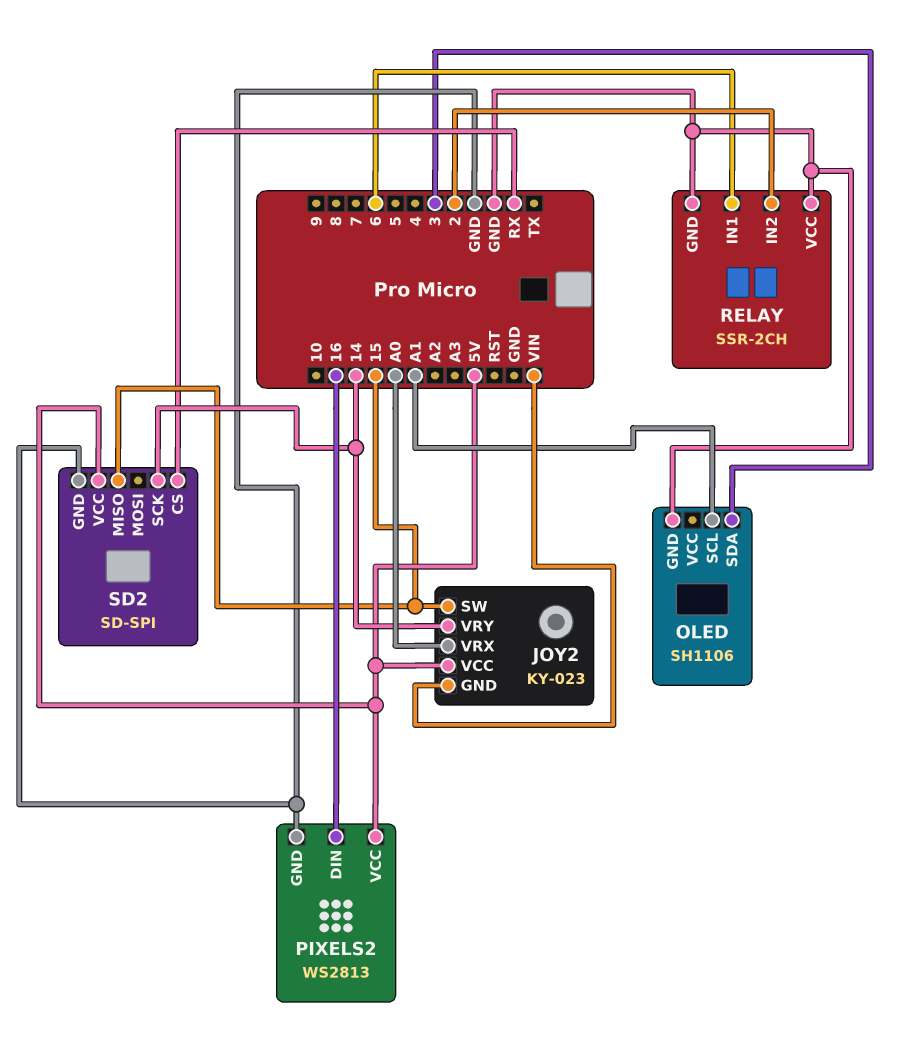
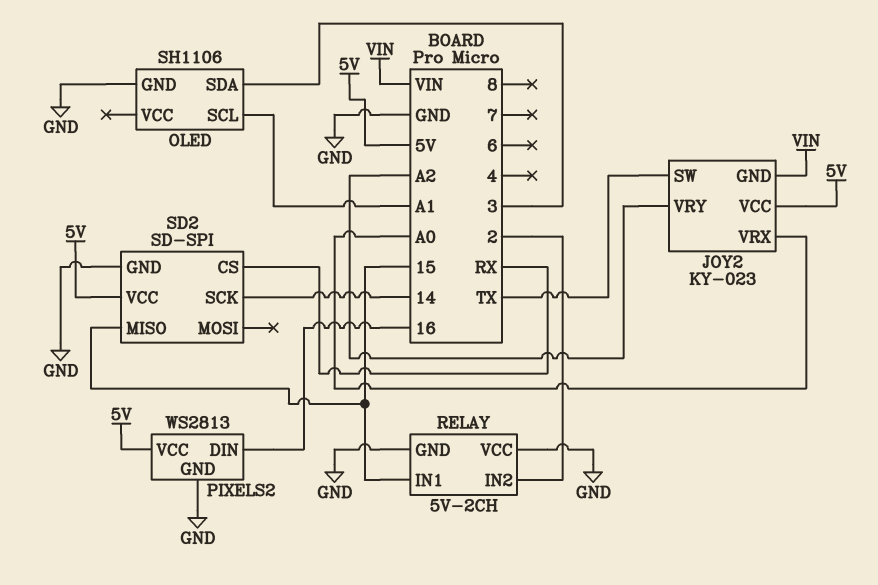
JOY2 pin SW: 15 -> TX
JOY2 pin VRY: 14 -> A2
RELAY: SSR-2CH -> 5V-2CH
RELAY pin IN1: 6 -> 15

